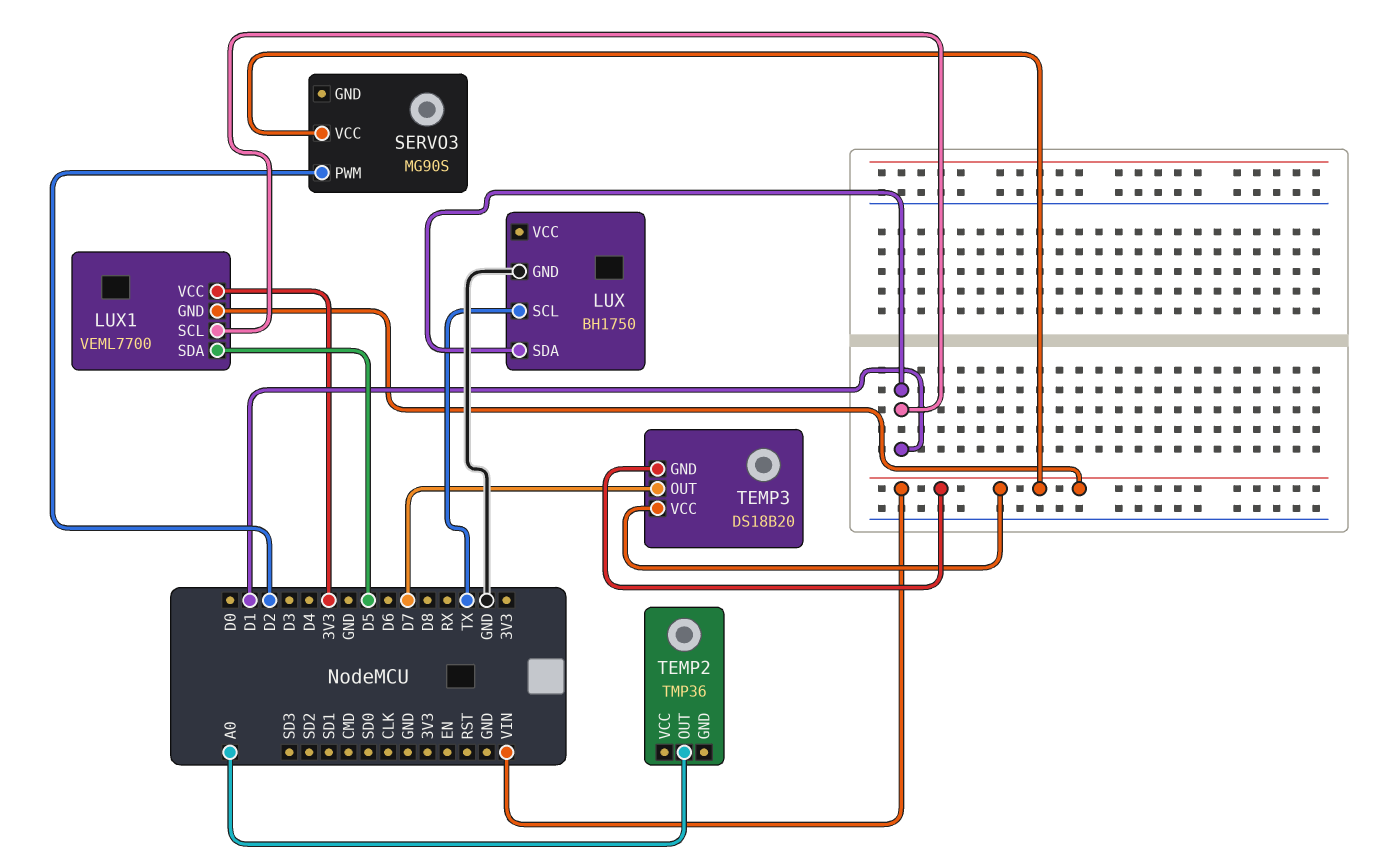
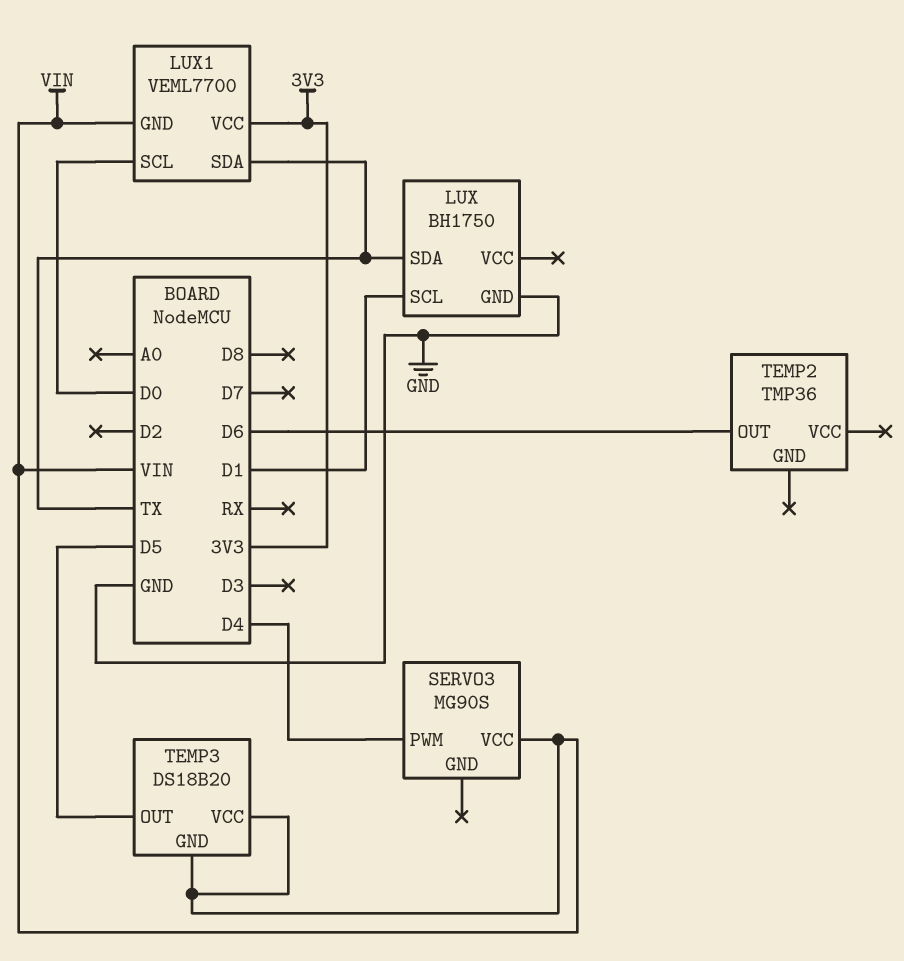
LUX pin SCL: TX -> D1
LUX pin SDA: D1 -> TX
LUX1 pin SCL: D1 -> D0
LUX1 pin SDA: D5 -> TX
SERVO3 pin PWM: D2 -> D4
TEMP2 pin OUT: A0 -> D6
TEMP3 pin OUT: D7 -> D5

